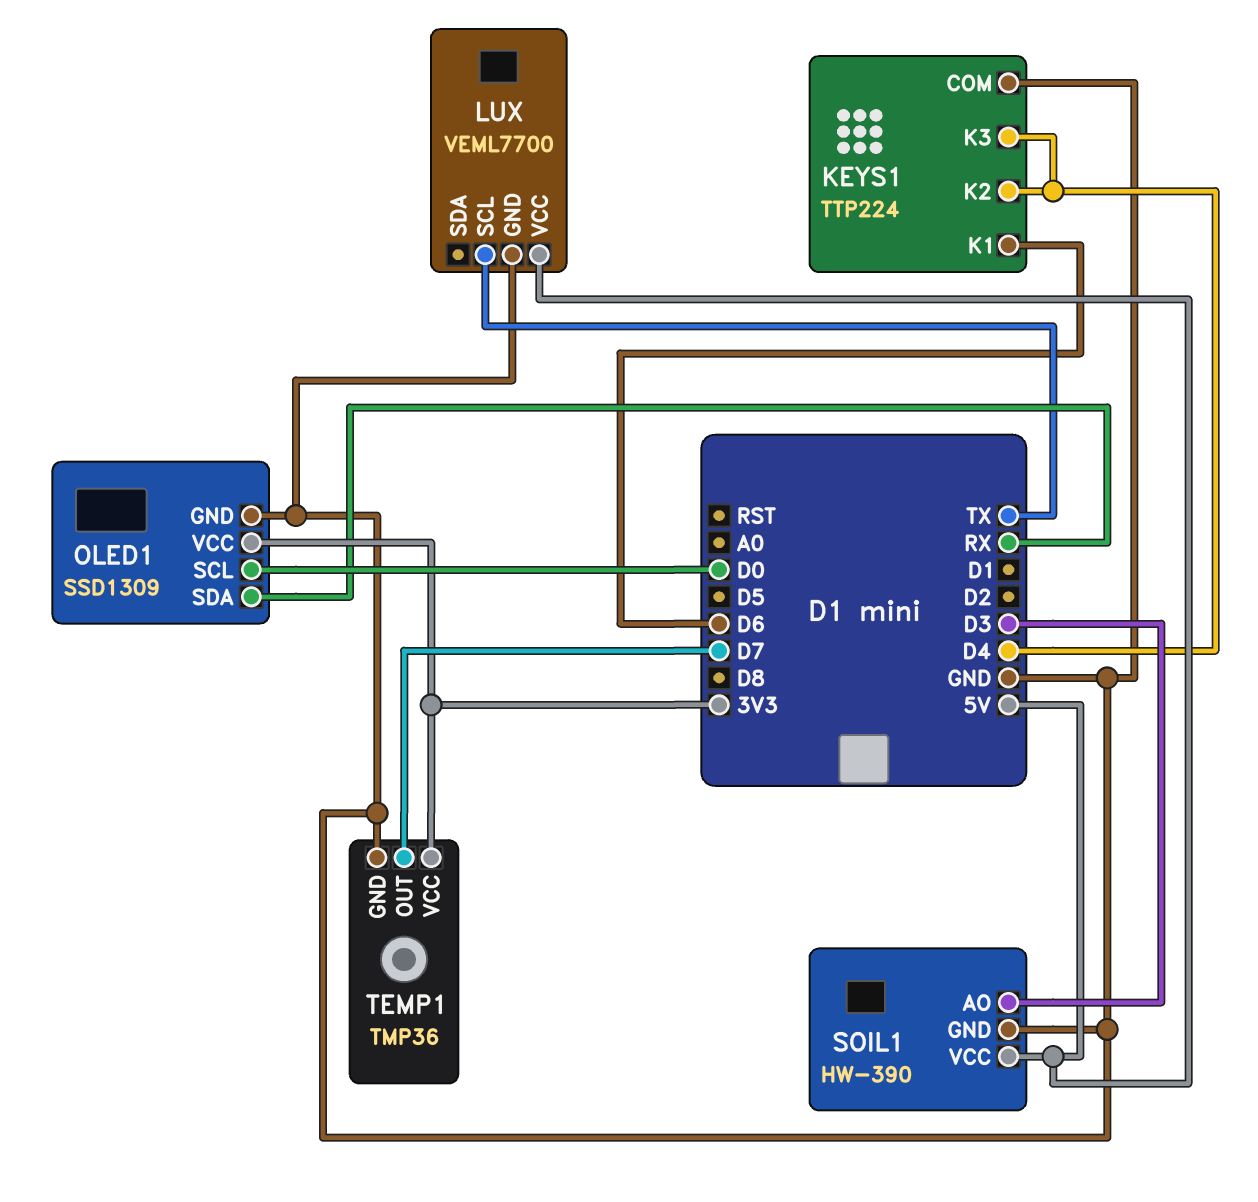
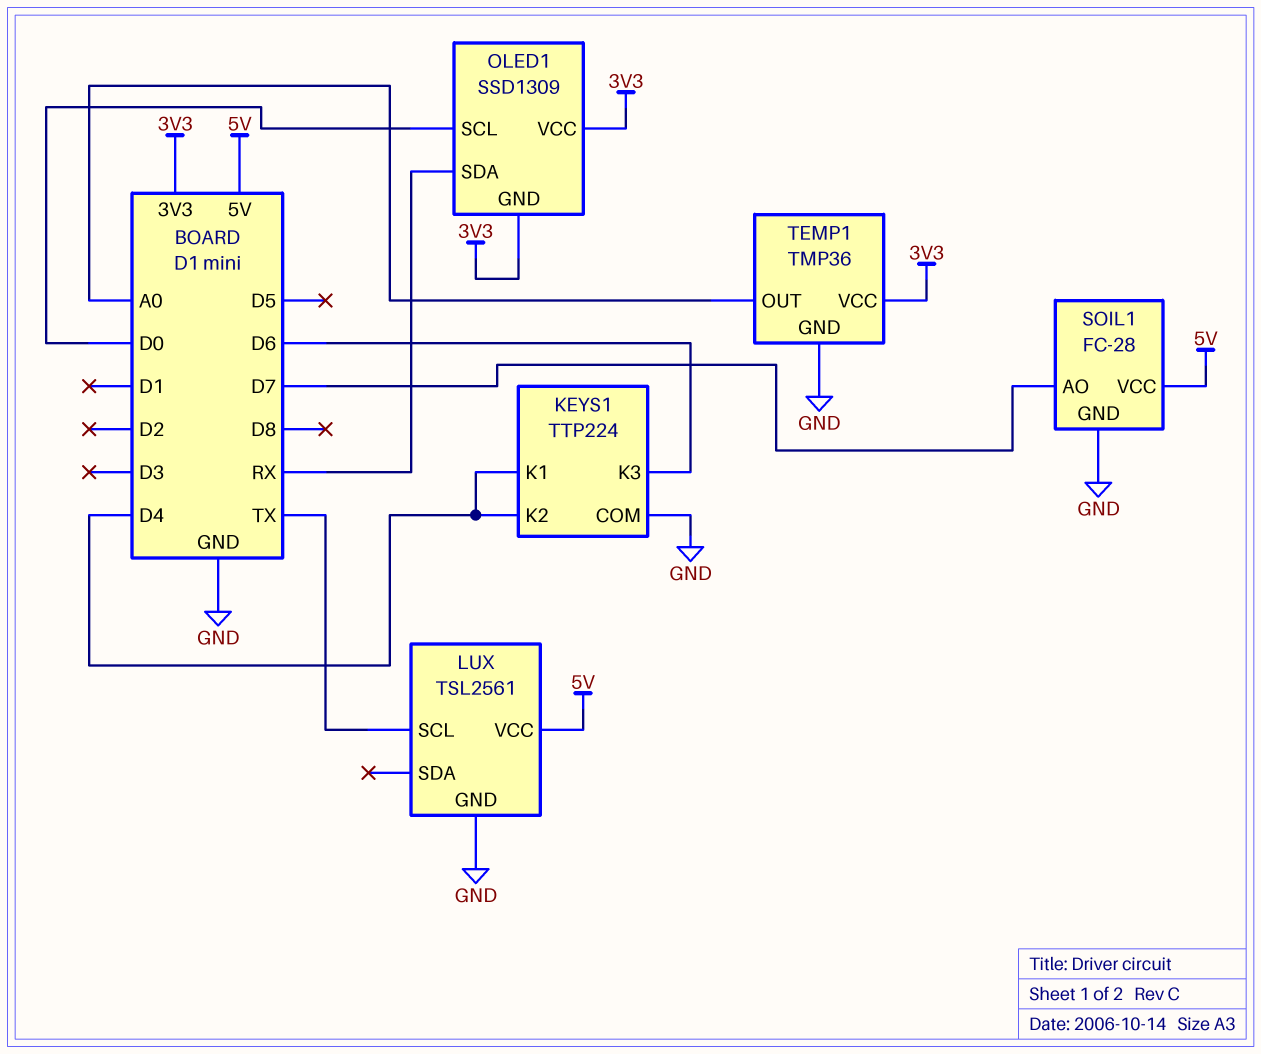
KEYS1 pin K1: D6 -> D4
KEYS1 pin K3: D4 -> D6
LUX: VEML7700 -> TSL2561
OLED1 pin GND: GND -> 3V3
SOIL1: HW-390 -> FC-28
SOIL1 pin AO: D3 -> D7
TEMP1 pin OUT: D7 -> A0

